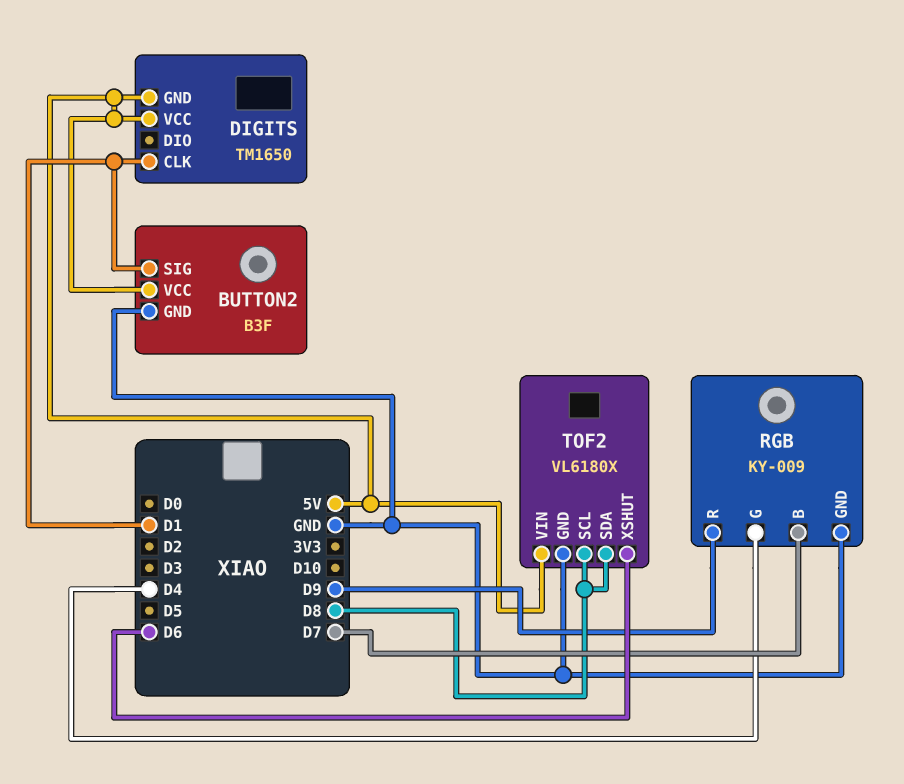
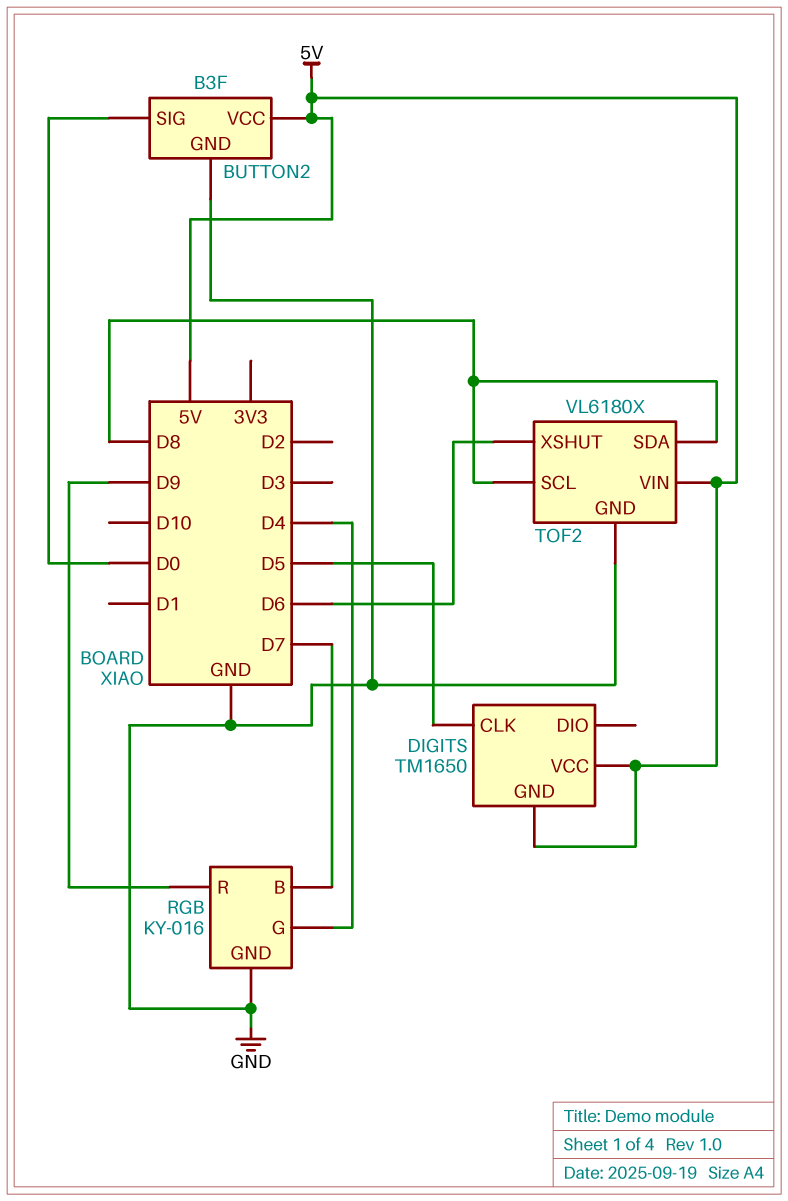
BUTTON2 pin SIG: D1 -> D0
DIGITS pin CLK: D1 -> D5
RGB: KY-009 -> KY-016

